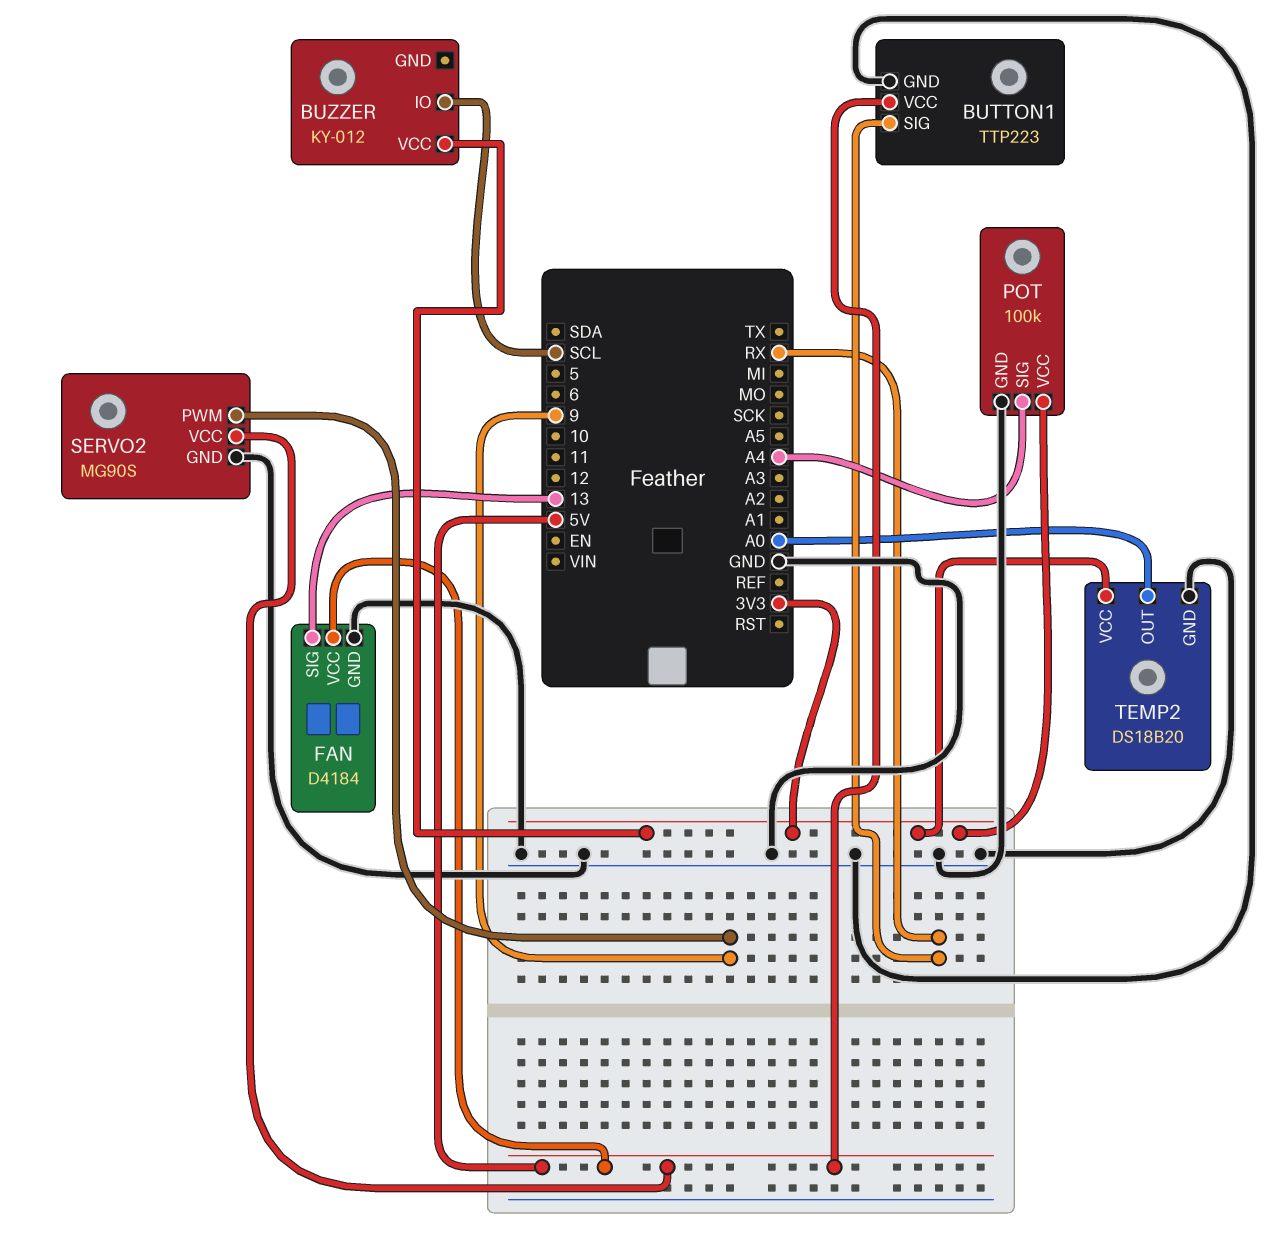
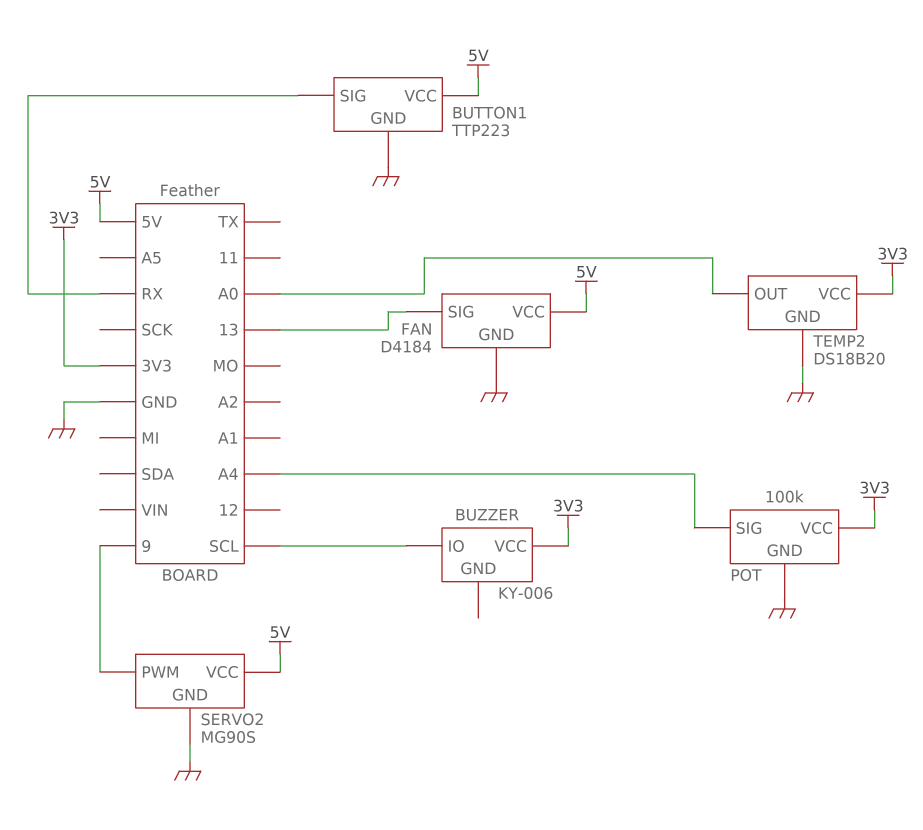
BUZZER: KY-012 -> KY-006

